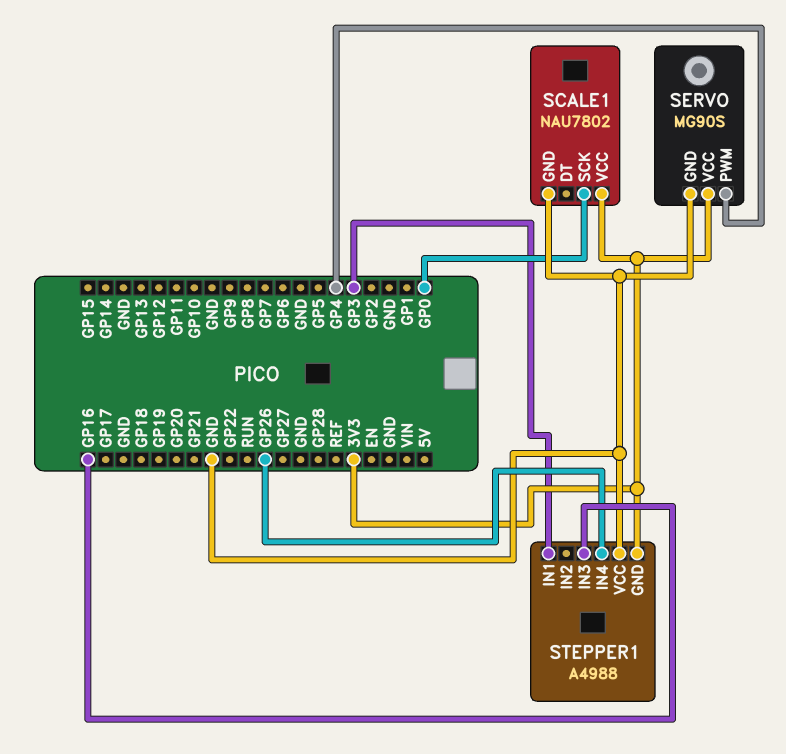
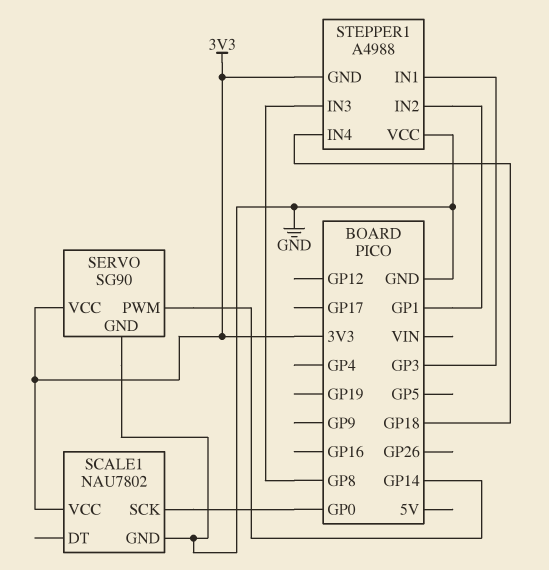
SERVO: MG90S -> SG90
SERVO pin PWM: GP4 -> GP14
STEPPER1 pin IN2: none -> GP1
STEPPER1 pin IN3: GP16 -> GP8
STEPPER1 pin IN4: GP26 -> GP18

